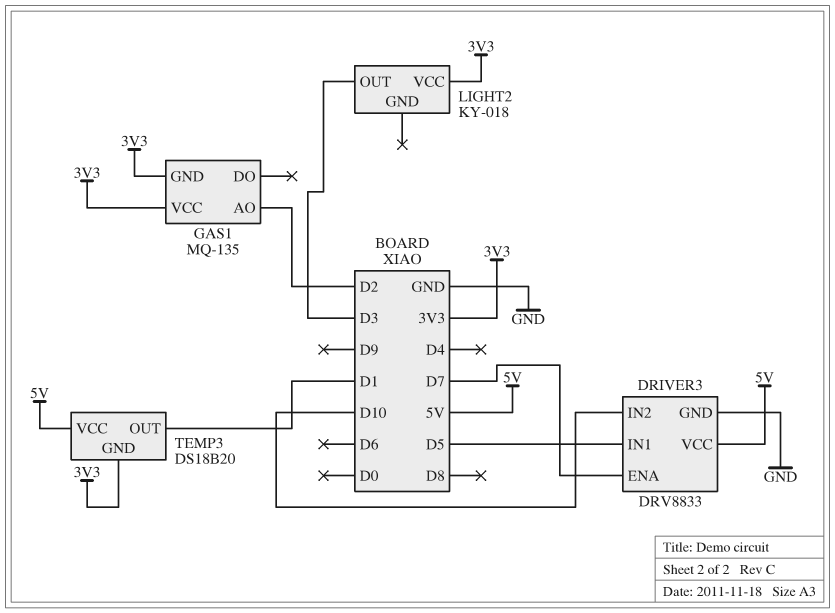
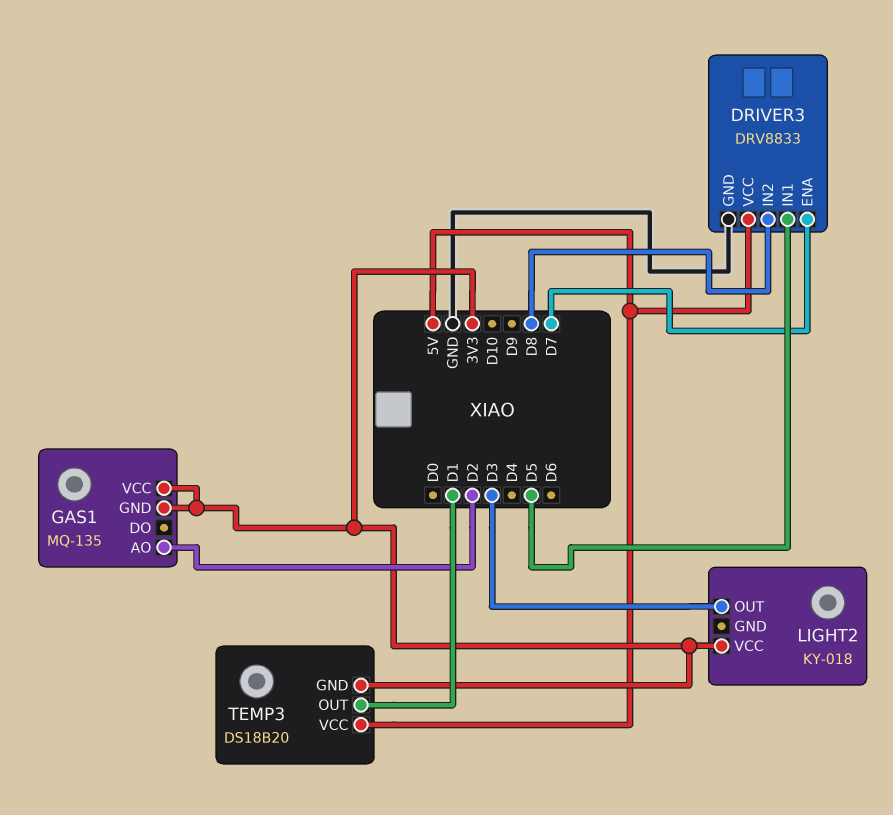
DRIVER3 pin IN2: D10 -> D8

